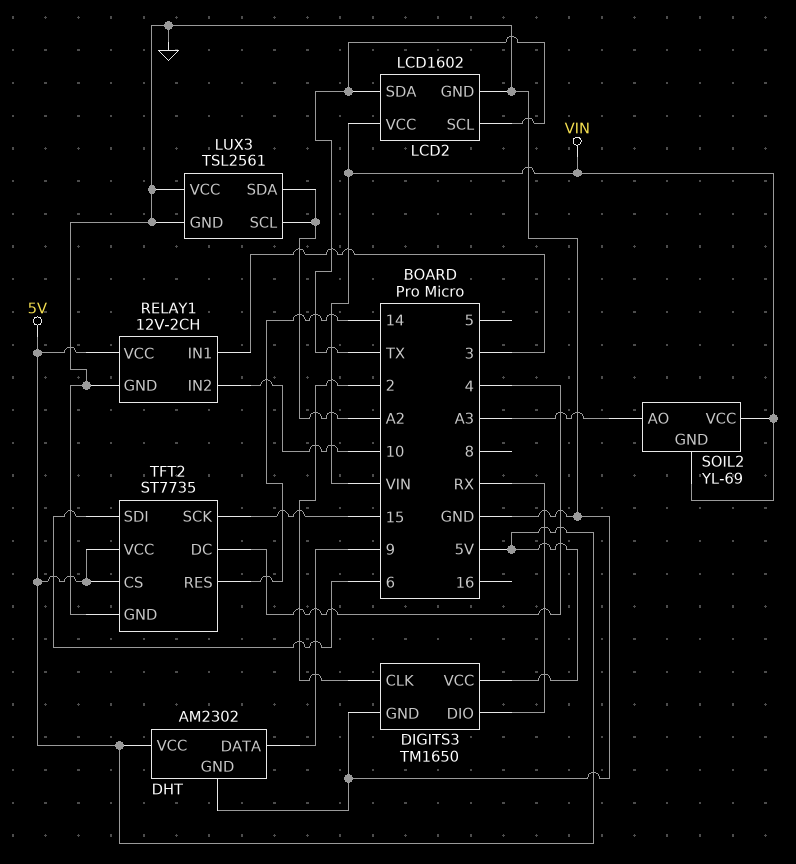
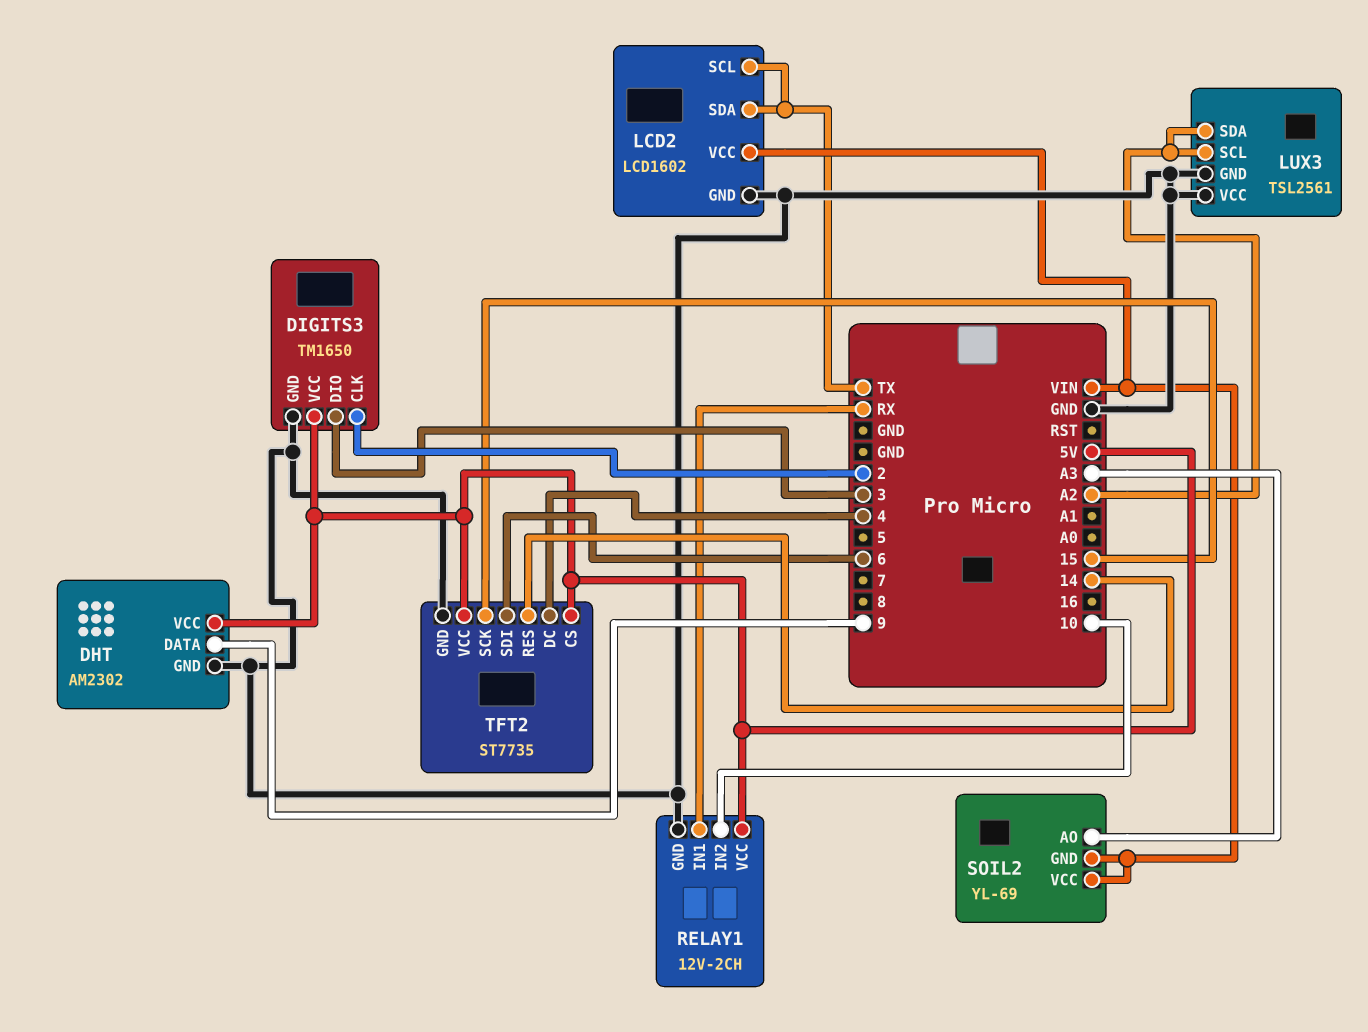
DIGITS3 pin DIO: RX -> 3
RELAY1 pin IN1: 3 -> RX

